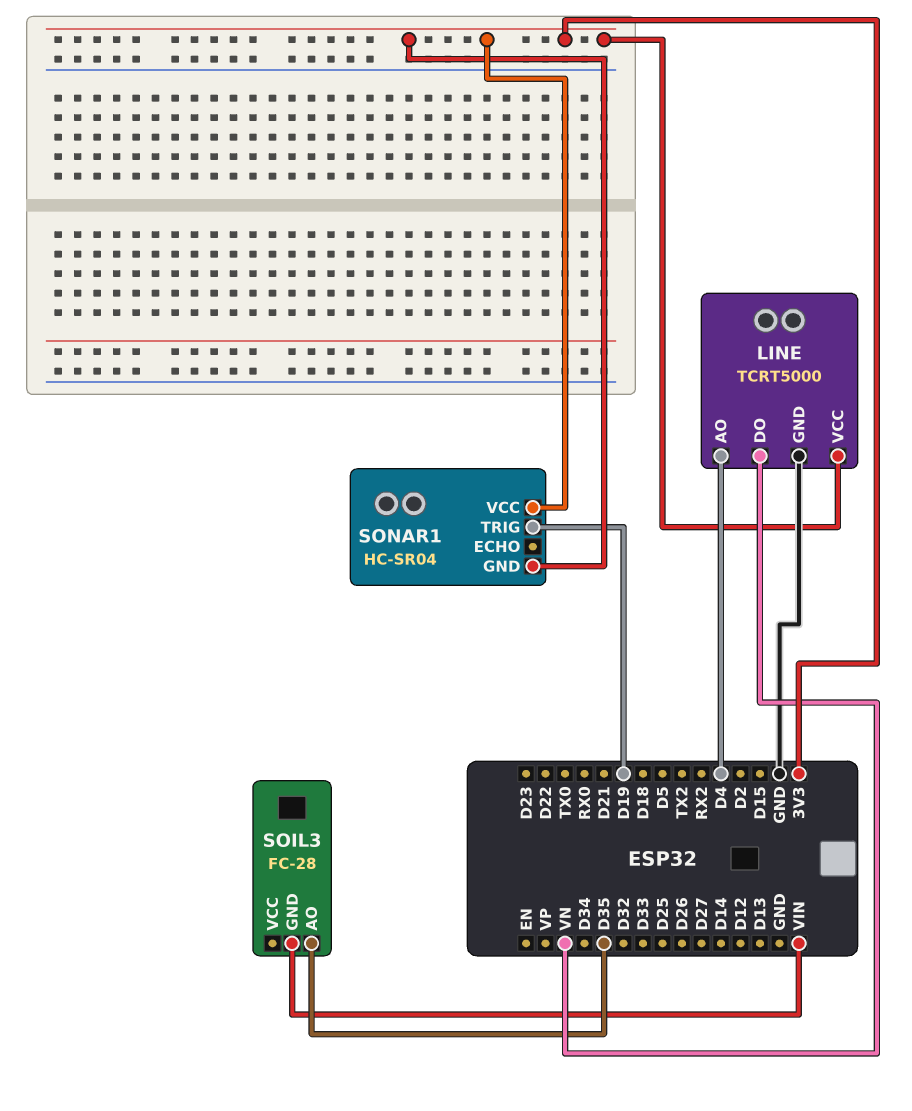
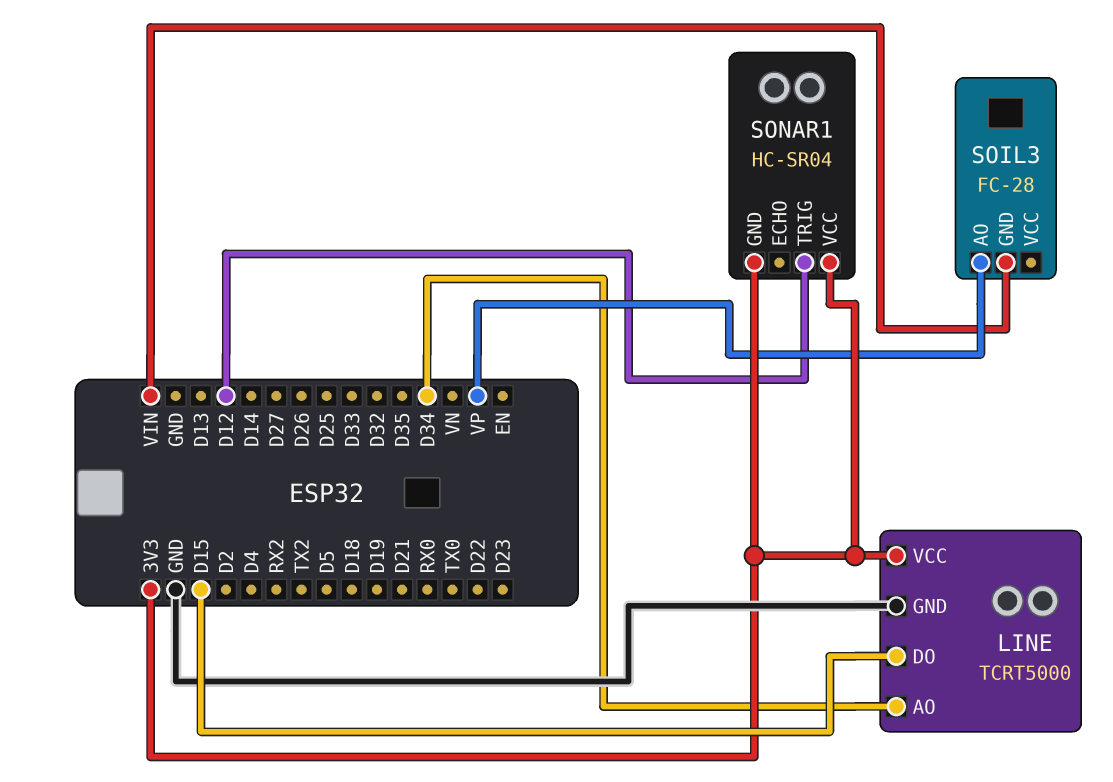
LINE pin AO: D4 -> D34
LINE pin DO: VN -> D15
SOIL3 pin AO: D35 -> VP
SONAR1 pin TRIG: D19 -> D12

